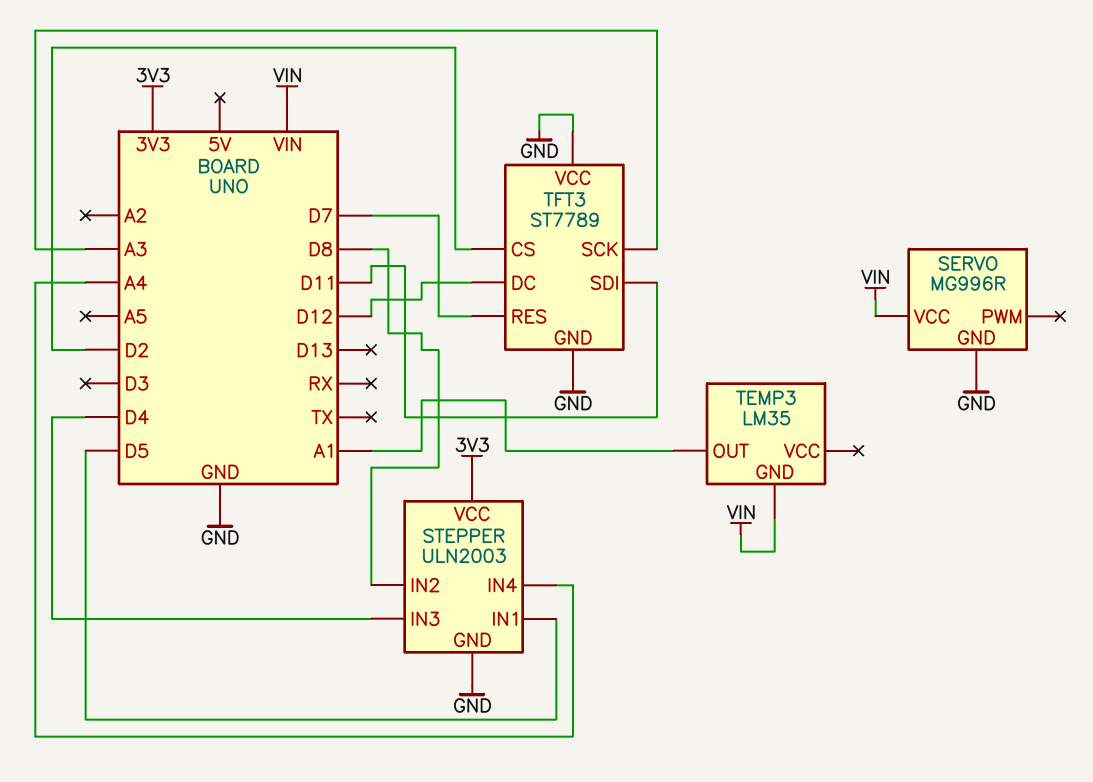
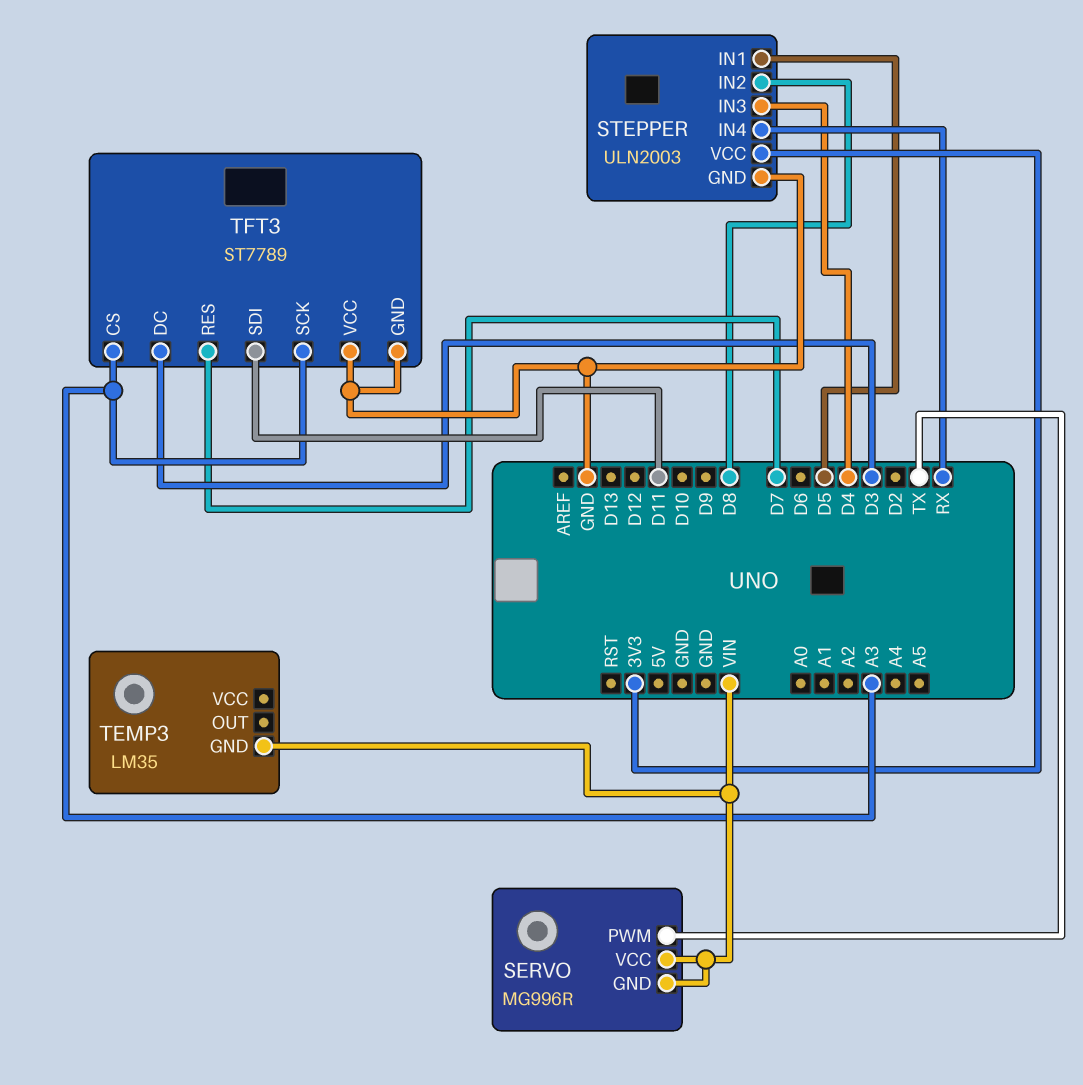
SERVO pin GND: GND -> VIN
SERVO pin PWM: none -> TX
STEPPER pin IN4: A4 -> RX
TEMP3 pin OUT: A1 -> none
TFT3 pin CS: D2 -> A3
TFT3 pin DC: D12 -> D3

